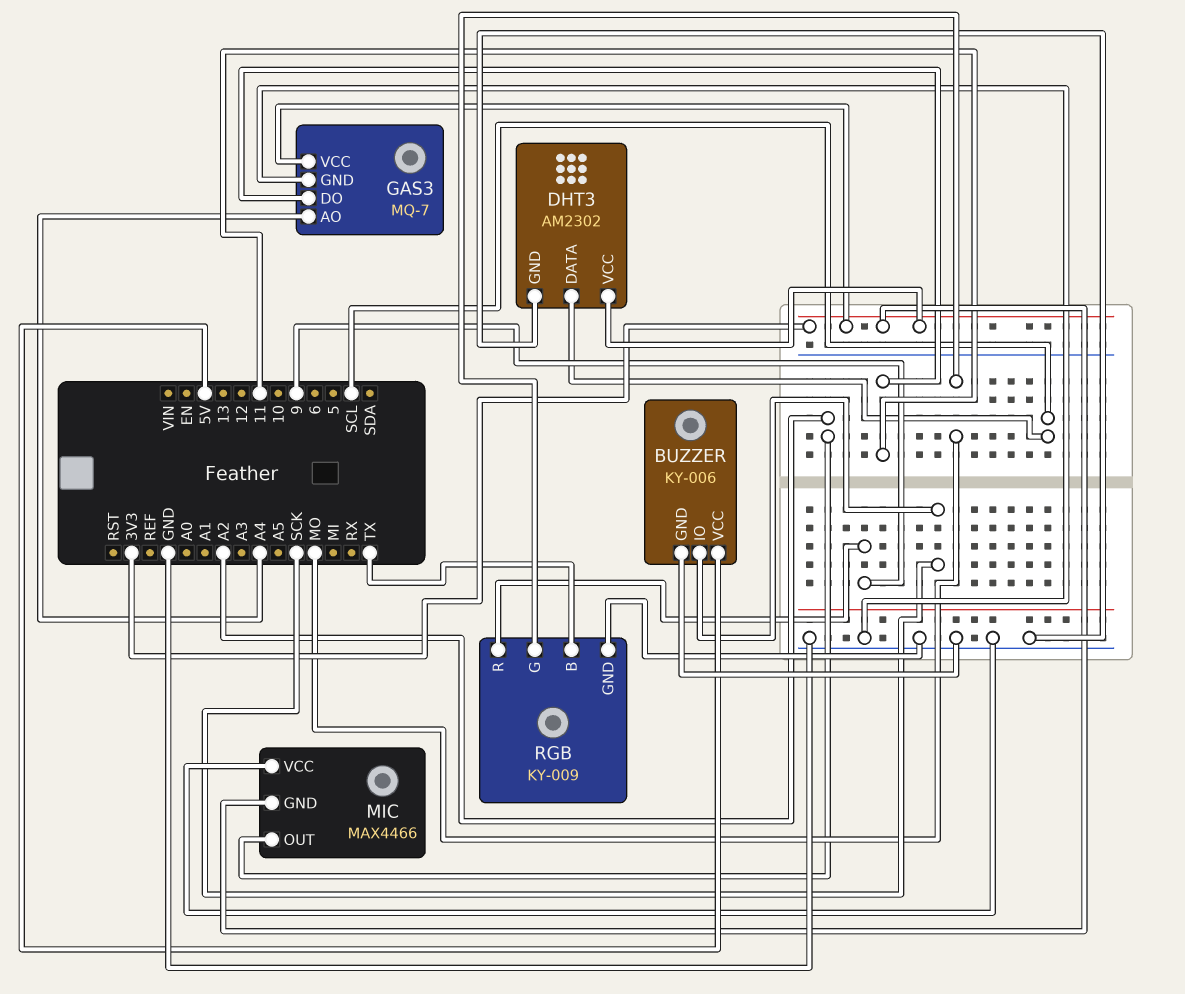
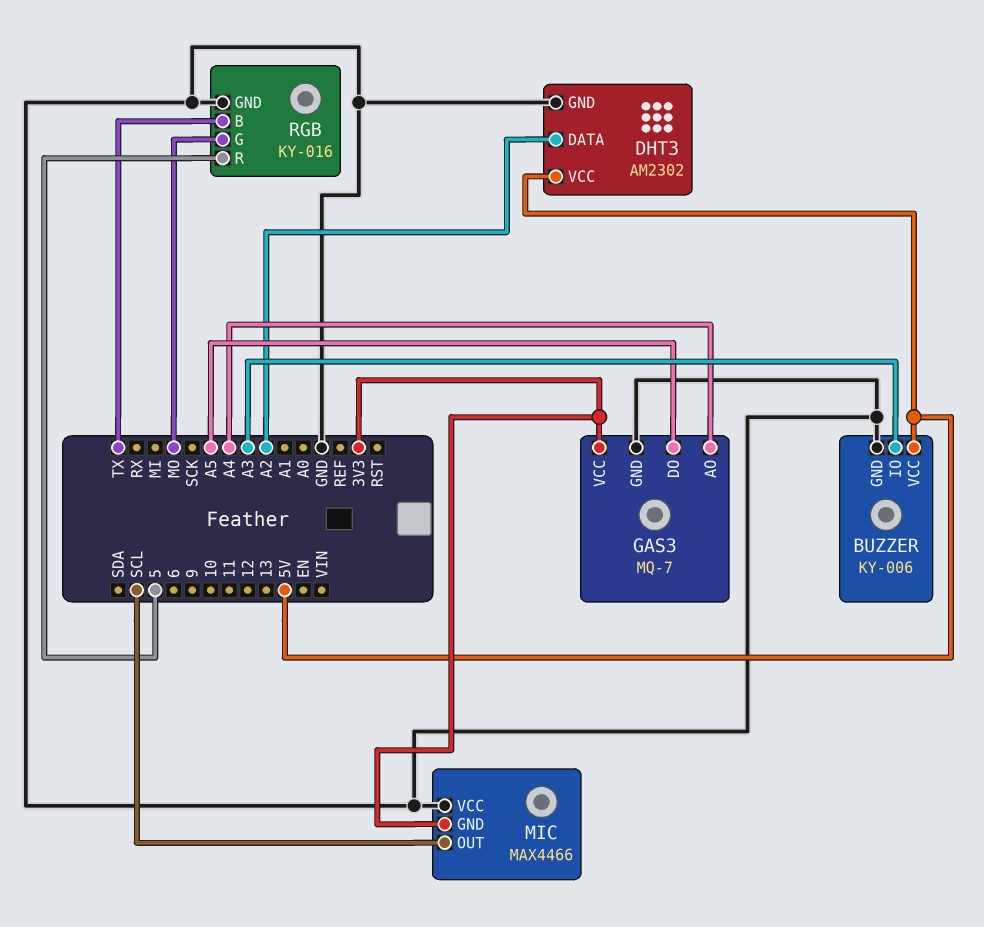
BUZZER pin IO: SCK -> A3
DHT3 pin DATA: SCL -> A2
DHT3 pin VCC: 3V3 -> 5V
GAS3 pin DO: 11 -> A5
MIC pin OUT: A2 -> SCL
RGB: KY-009 -> KY-016
RGB pin R: 9 -> 5

